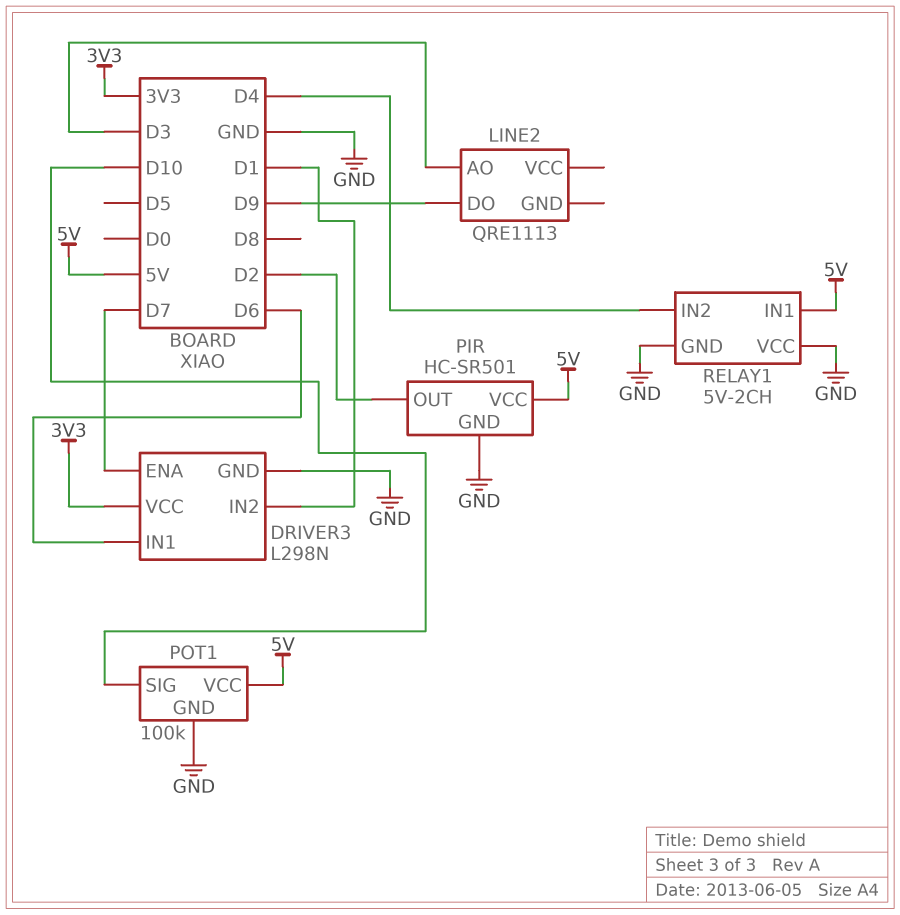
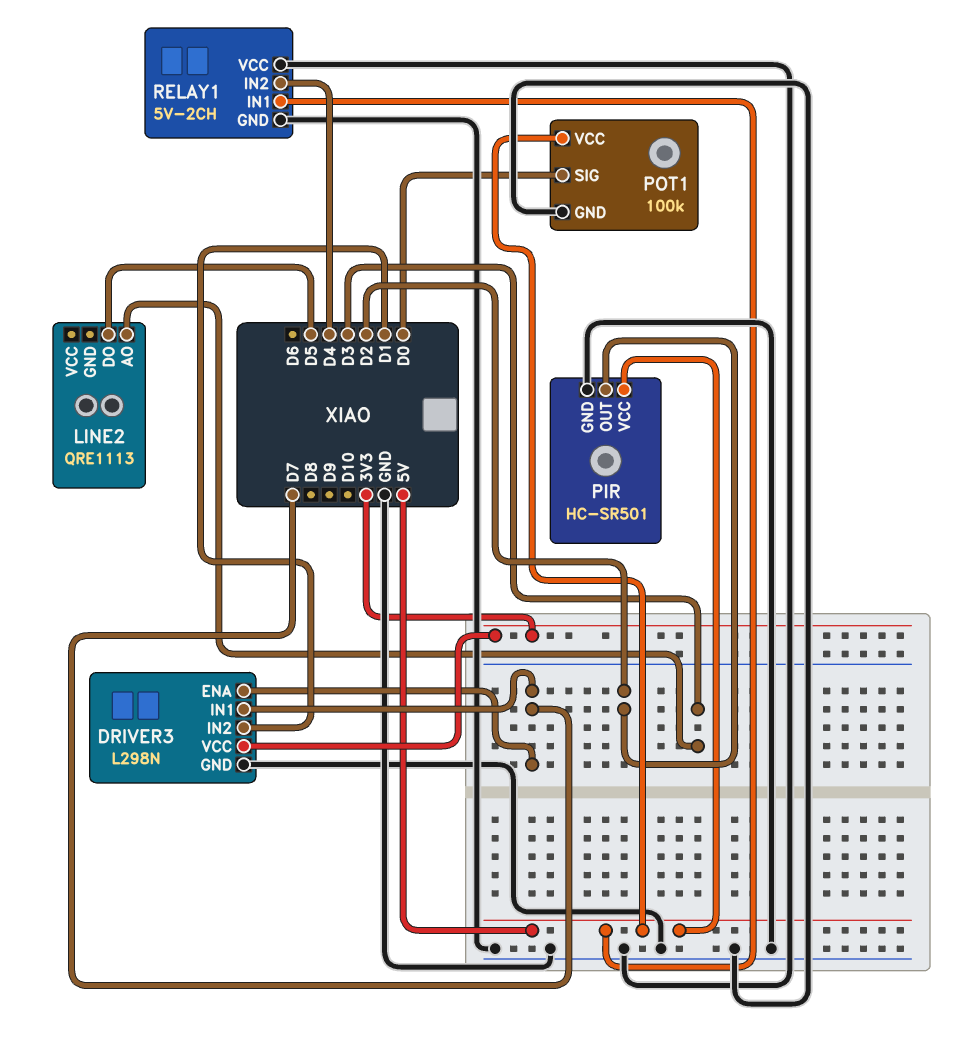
DRIVER3 pin IN1: D6 -> D7
LINE2 pin DO: D9 -> D5
POT1 pin SIG: D10 -> D0

